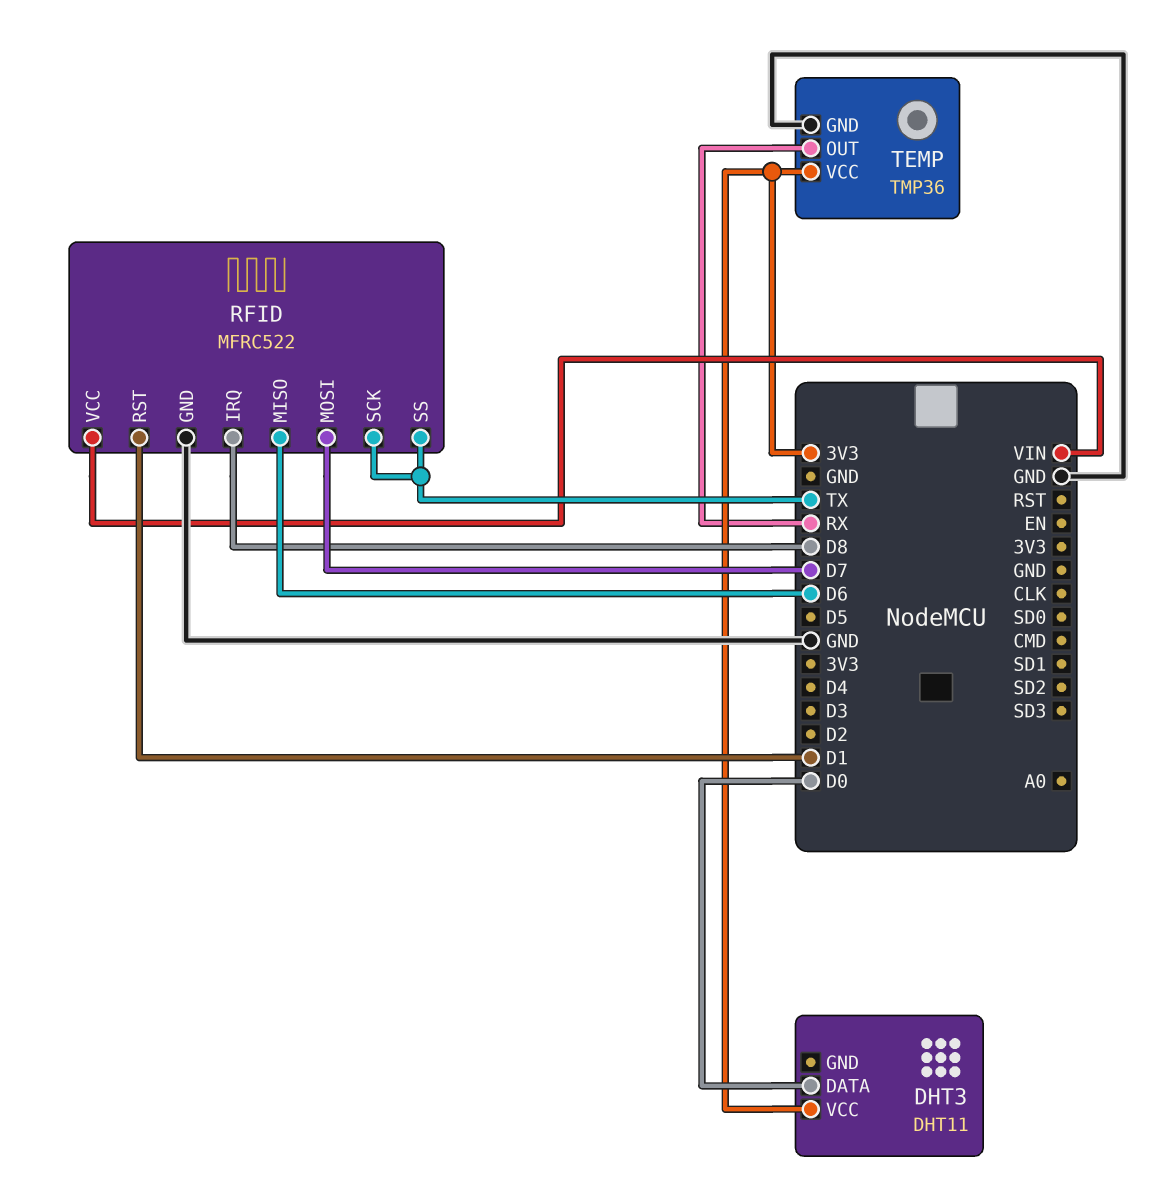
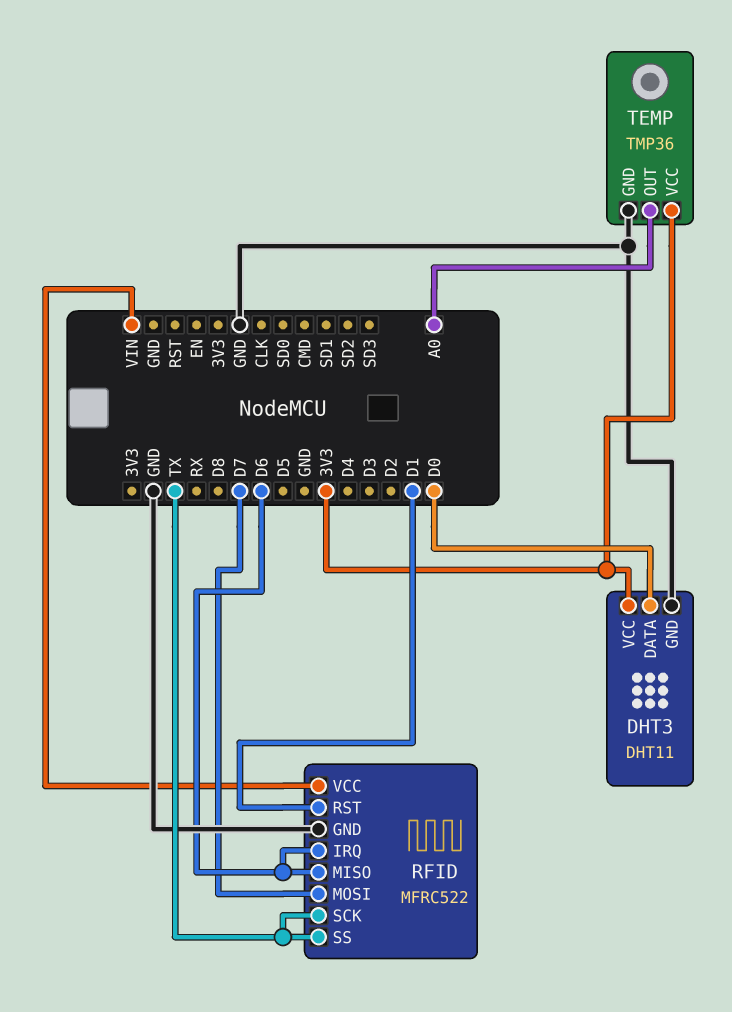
DHT3 pin GND: none -> GND
RFID pin IRQ: D8 -> D6
TEMP pin OUT: RX -> A0

